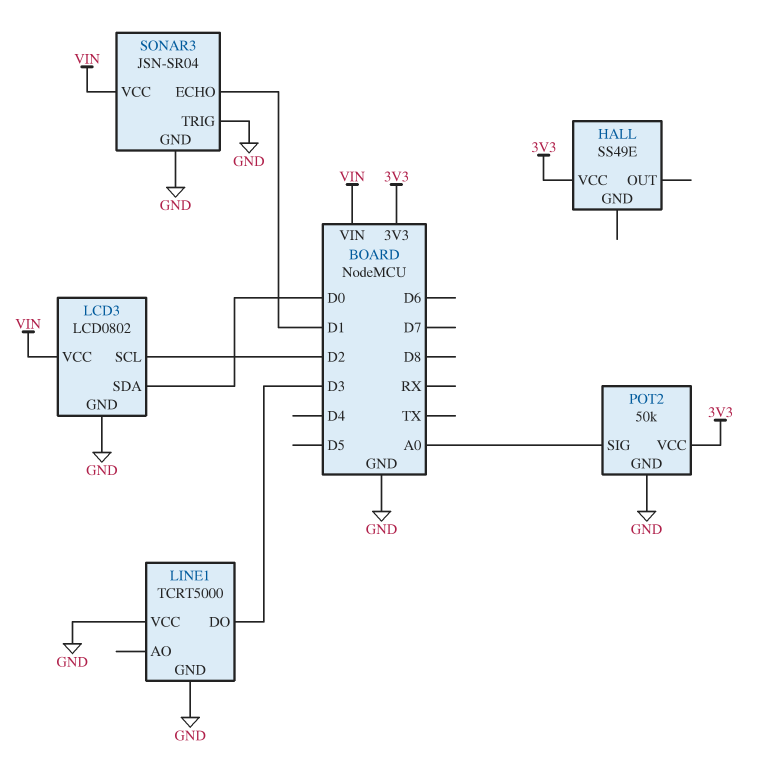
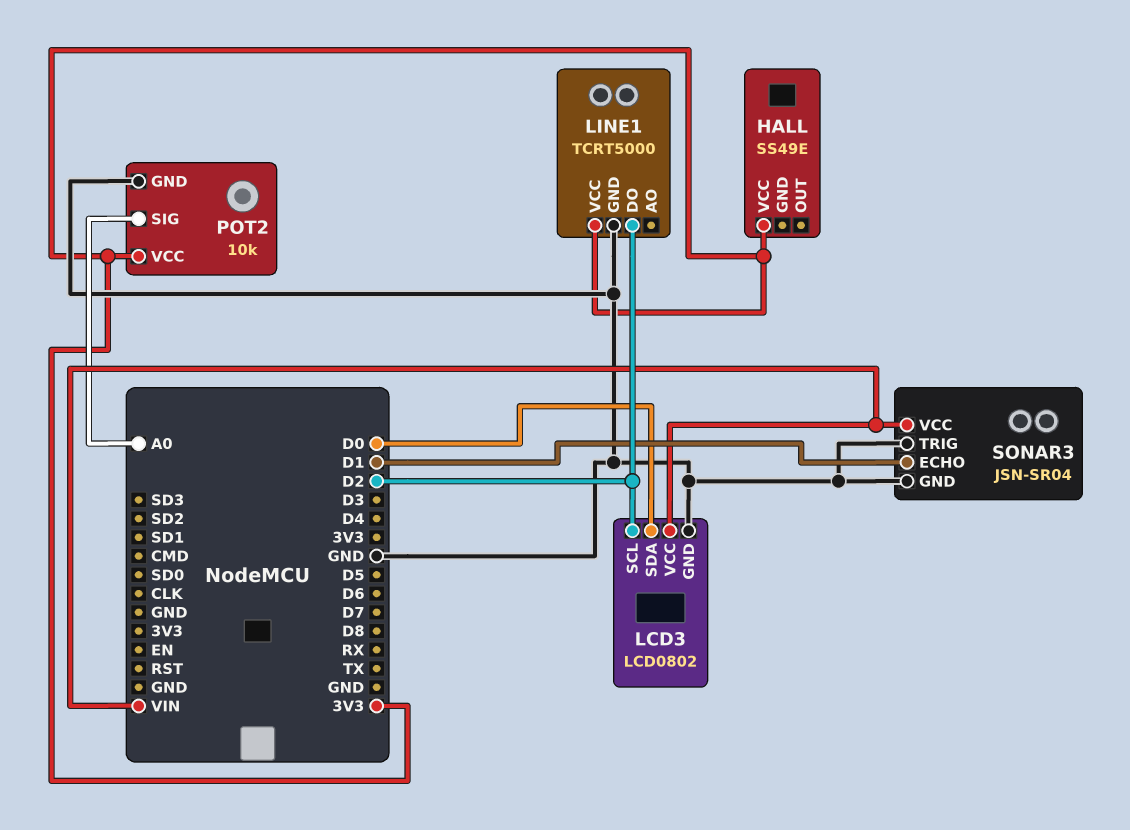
LINE1 pin DO: D3 -> D2
LINE1 pin VCC: GND -> 3V3
POT2: 50k -> 10k

